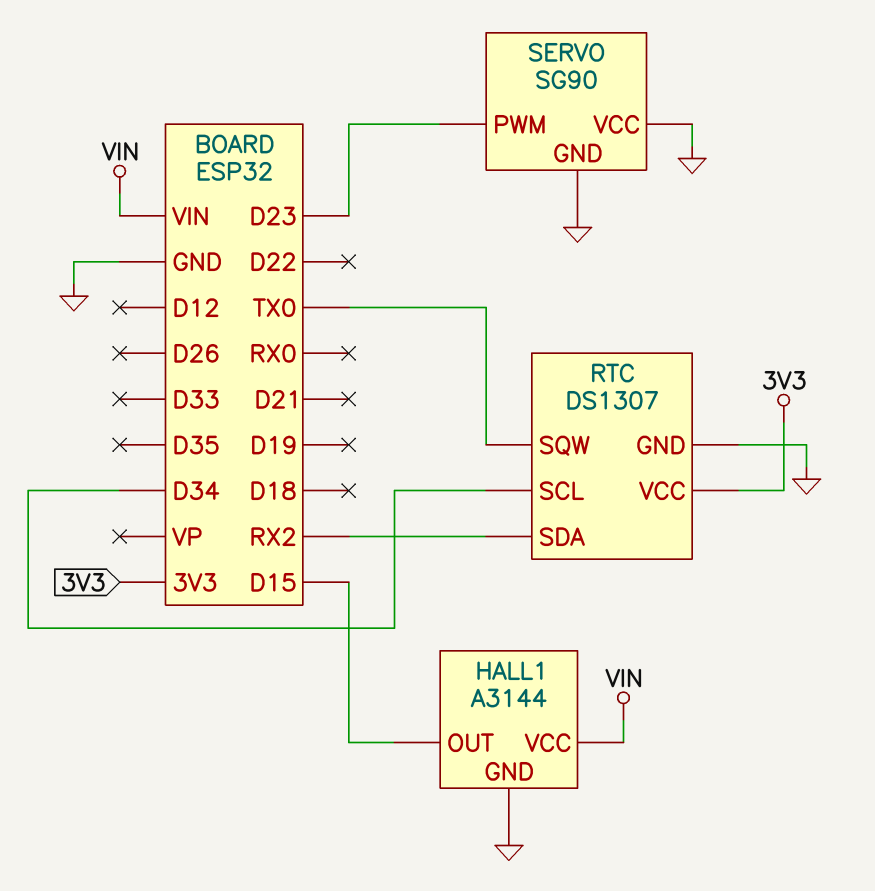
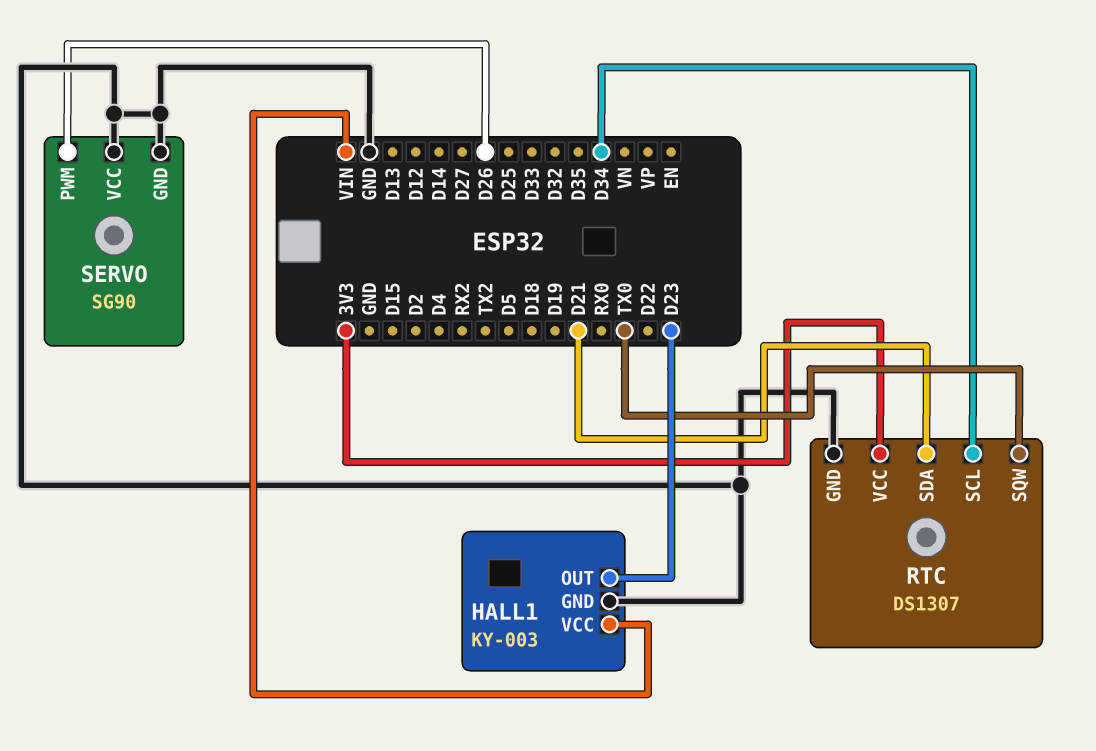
HALL1: A3144 -> KY-003
HALL1 pin OUT: D15 -> D23
RTC pin SDA: RX2 -> D21
SERVO pin PWM: D23 -> D26

